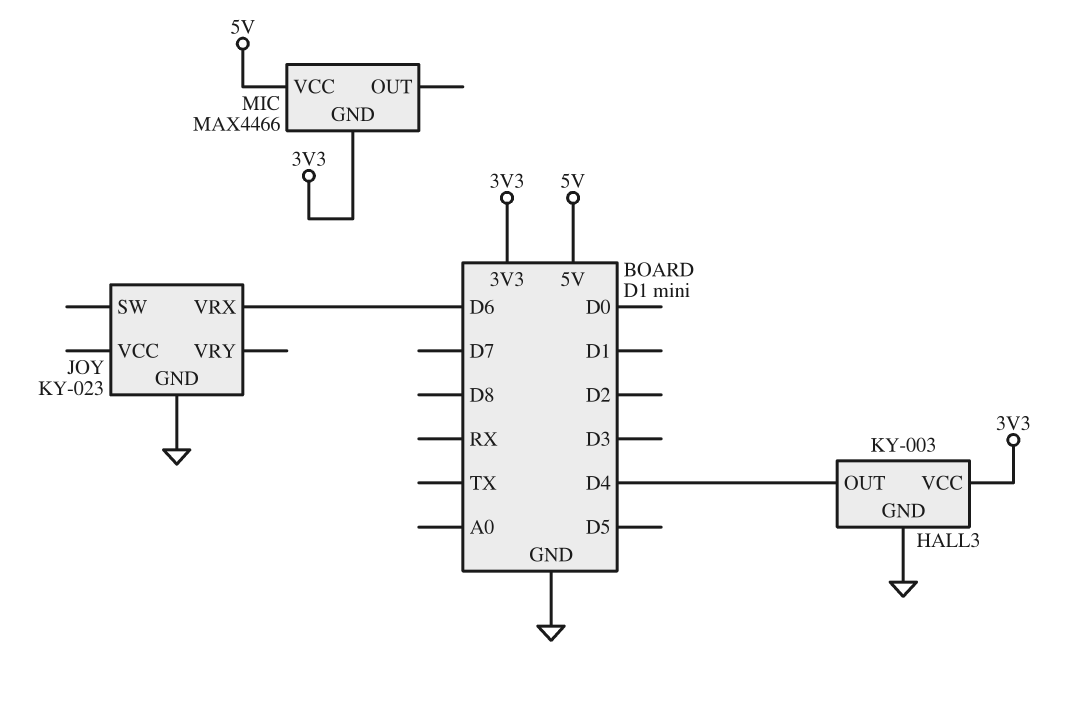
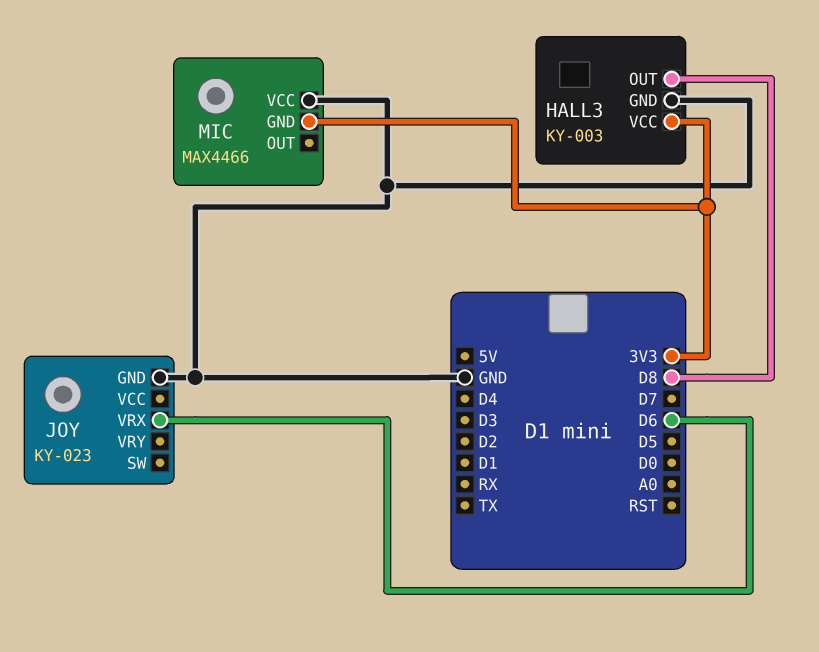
HALL3 pin OUT: D4 -> D8
MIC pin VCC: 5V -> GND

